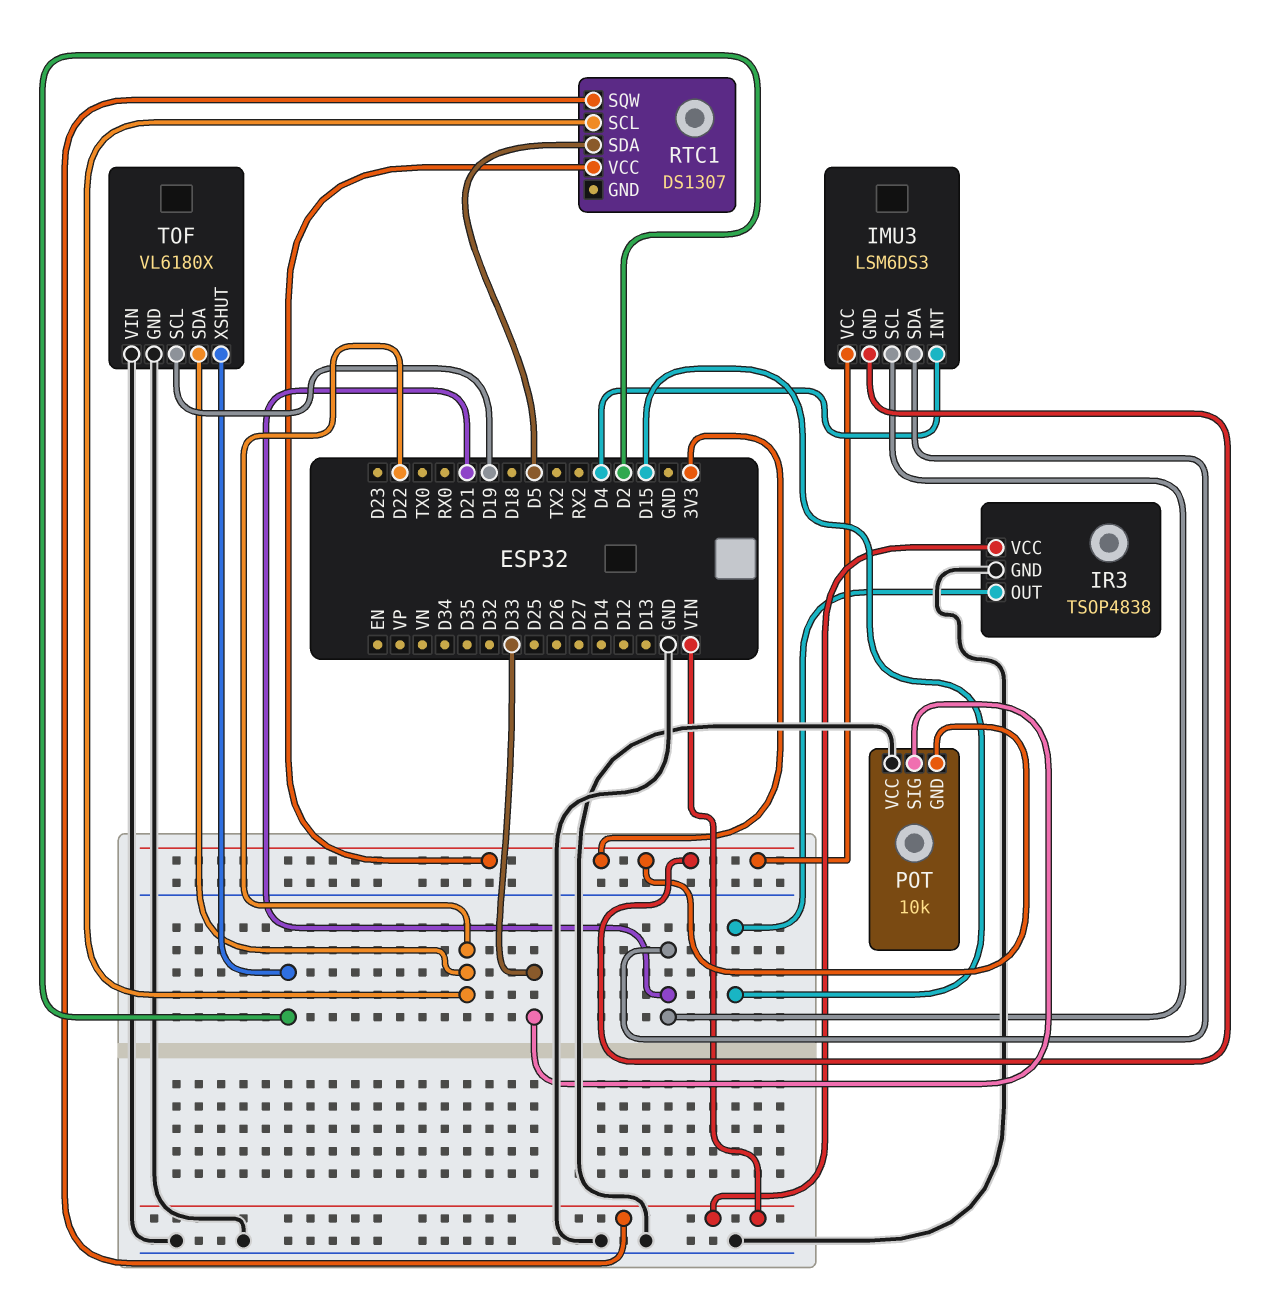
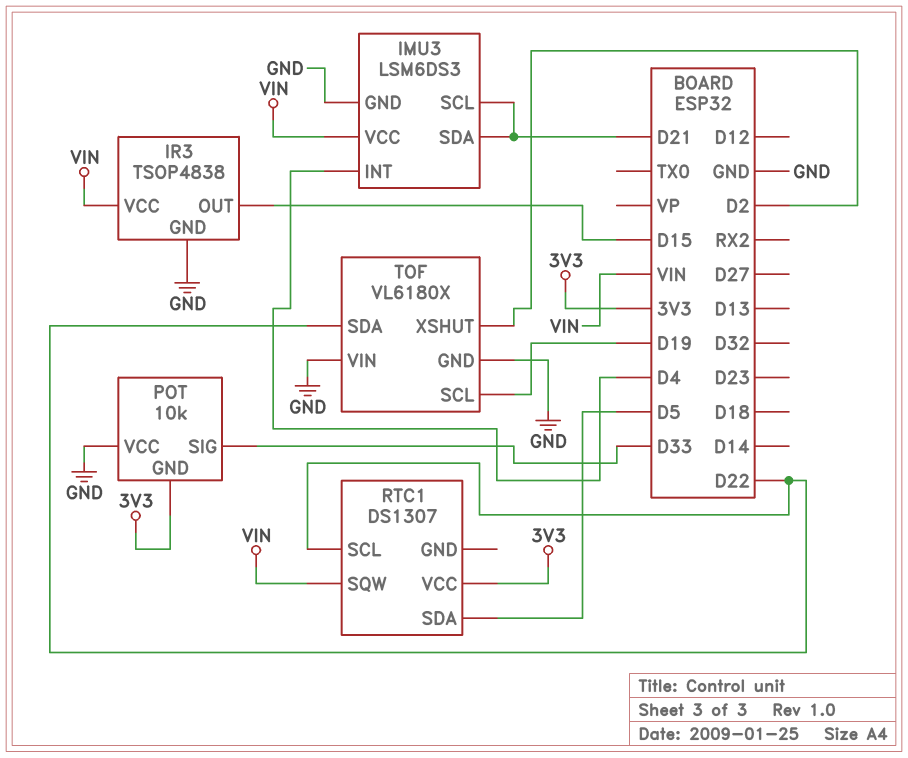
IMU3 pin GND: 3V3 -> GND
IMU3 pin VCC: 3V3 -> VIN

